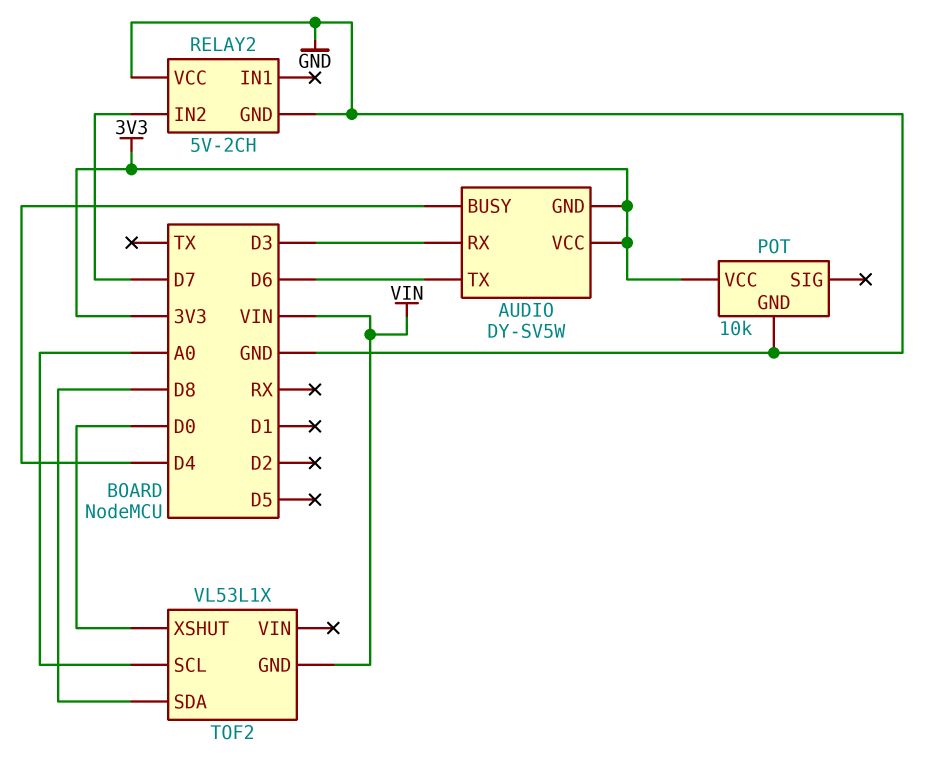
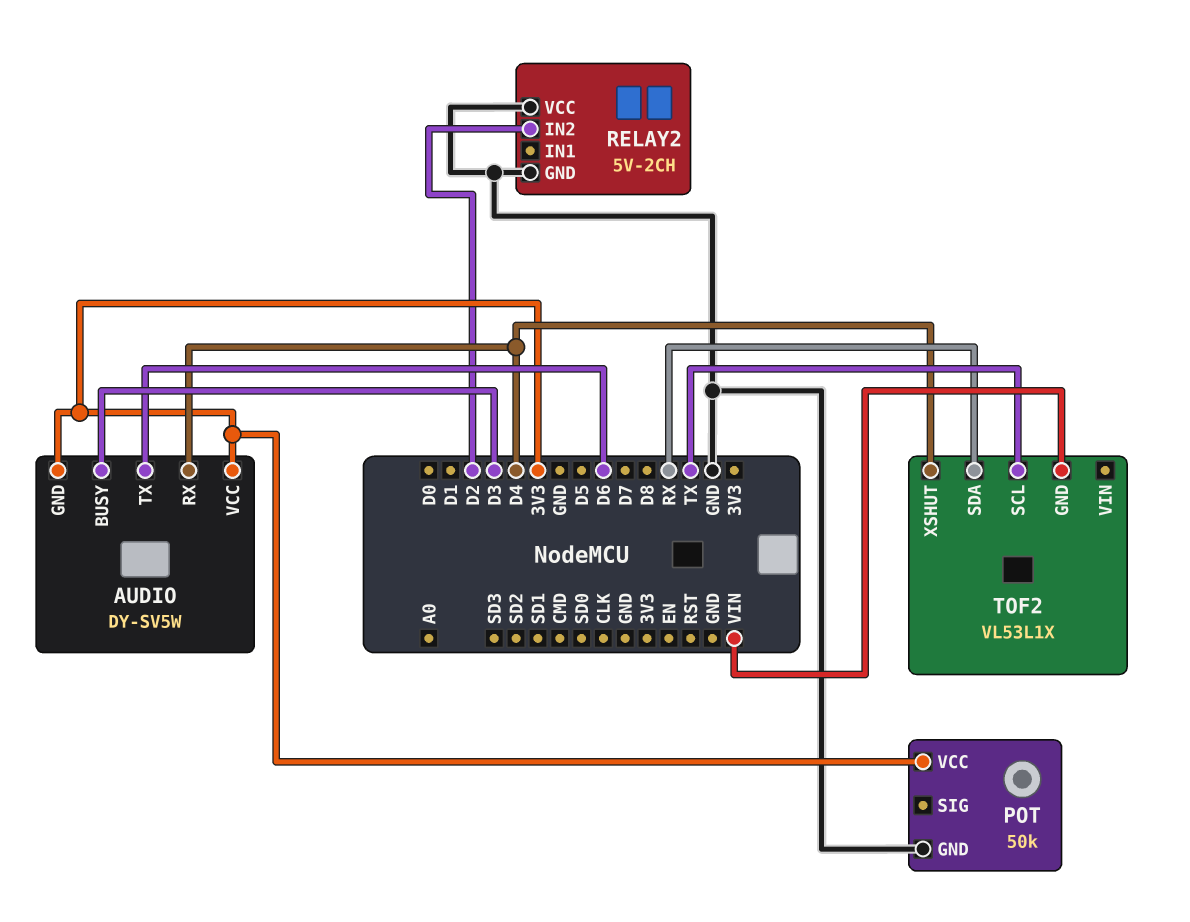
AUDIO pin BUSY: D4 -> D3
AUDIO pin RX: D3 -> D4
POT: 10k -> 50k
RELAY2 pin IN2: D7 -> D2
TOF2 pin SCL: A0 -> TX
TOF2 pin SDA: D8 -> RX
TOF2 pin XSHUT: D0 -> D4

